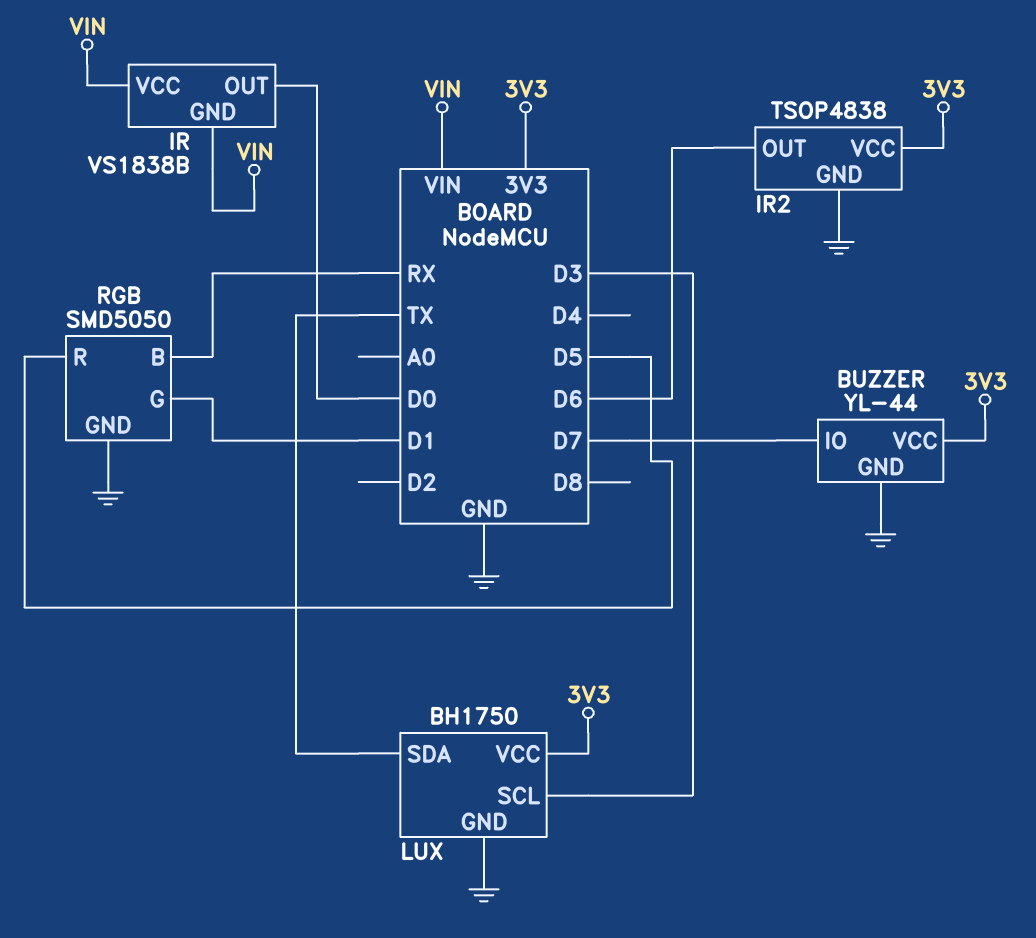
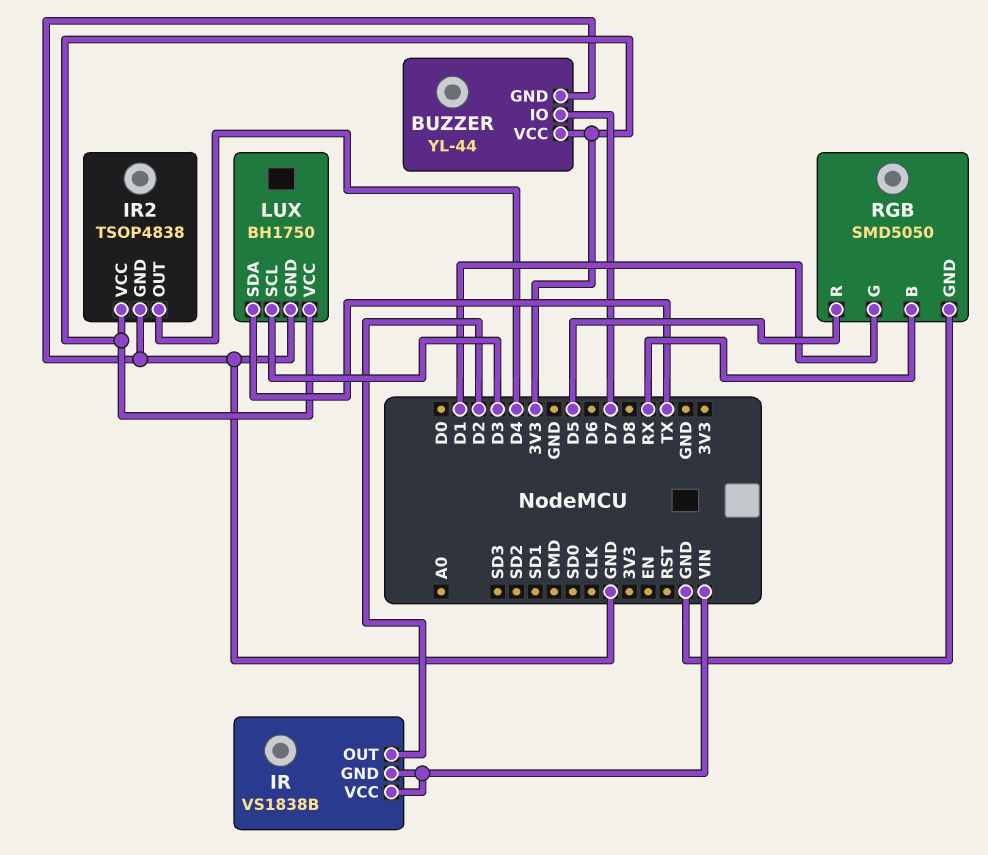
IR pin OUT: D0 -> D2
IR2 pin OUT: D6 -> D4

